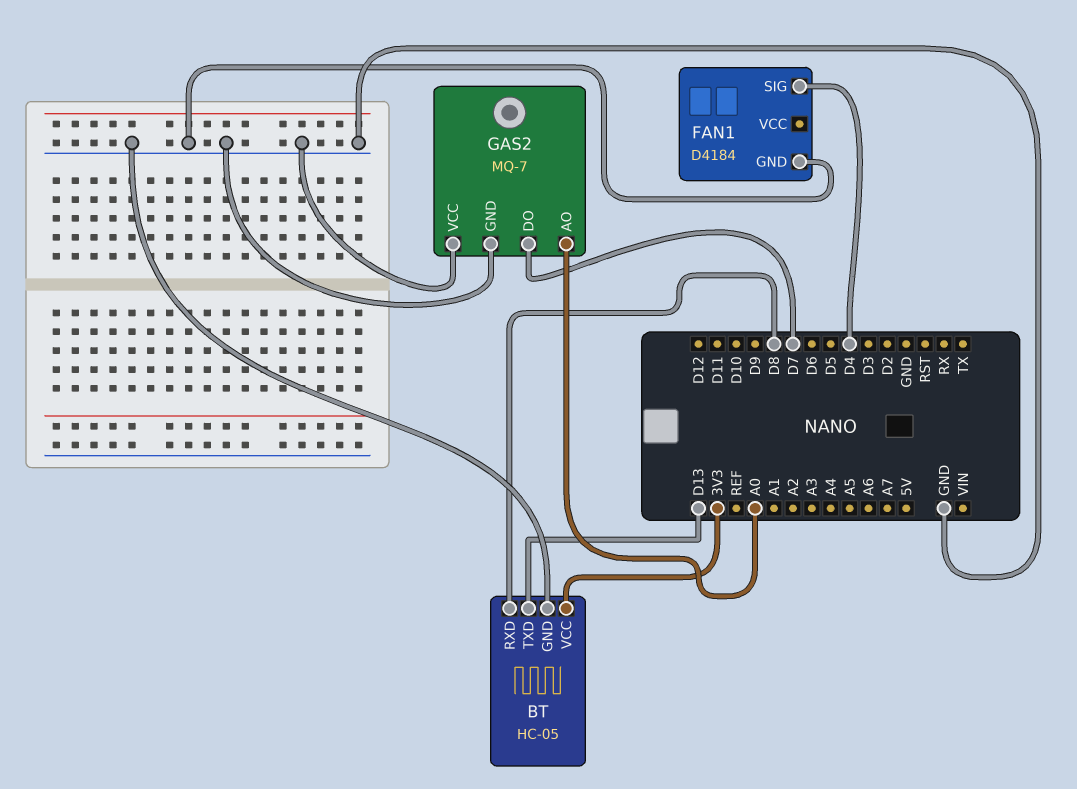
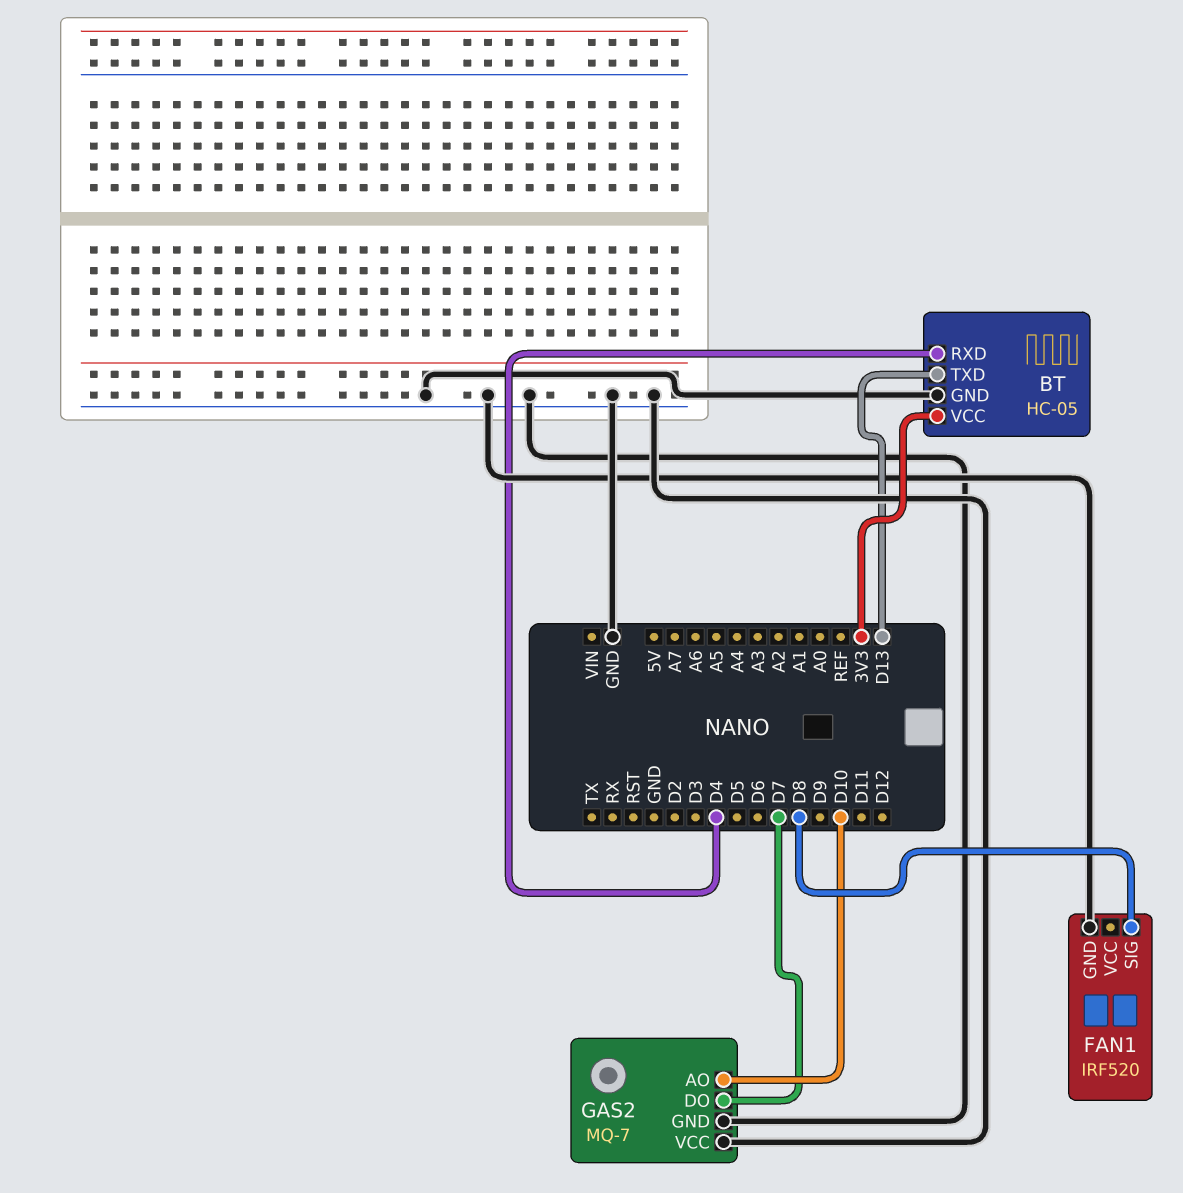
BT pin RXD: D8 -> D4
FAN1: D4184 -> IRF520
FAN1 pin SIG: D4 -> D8
GAS2 pin AO: A0 -> D10

